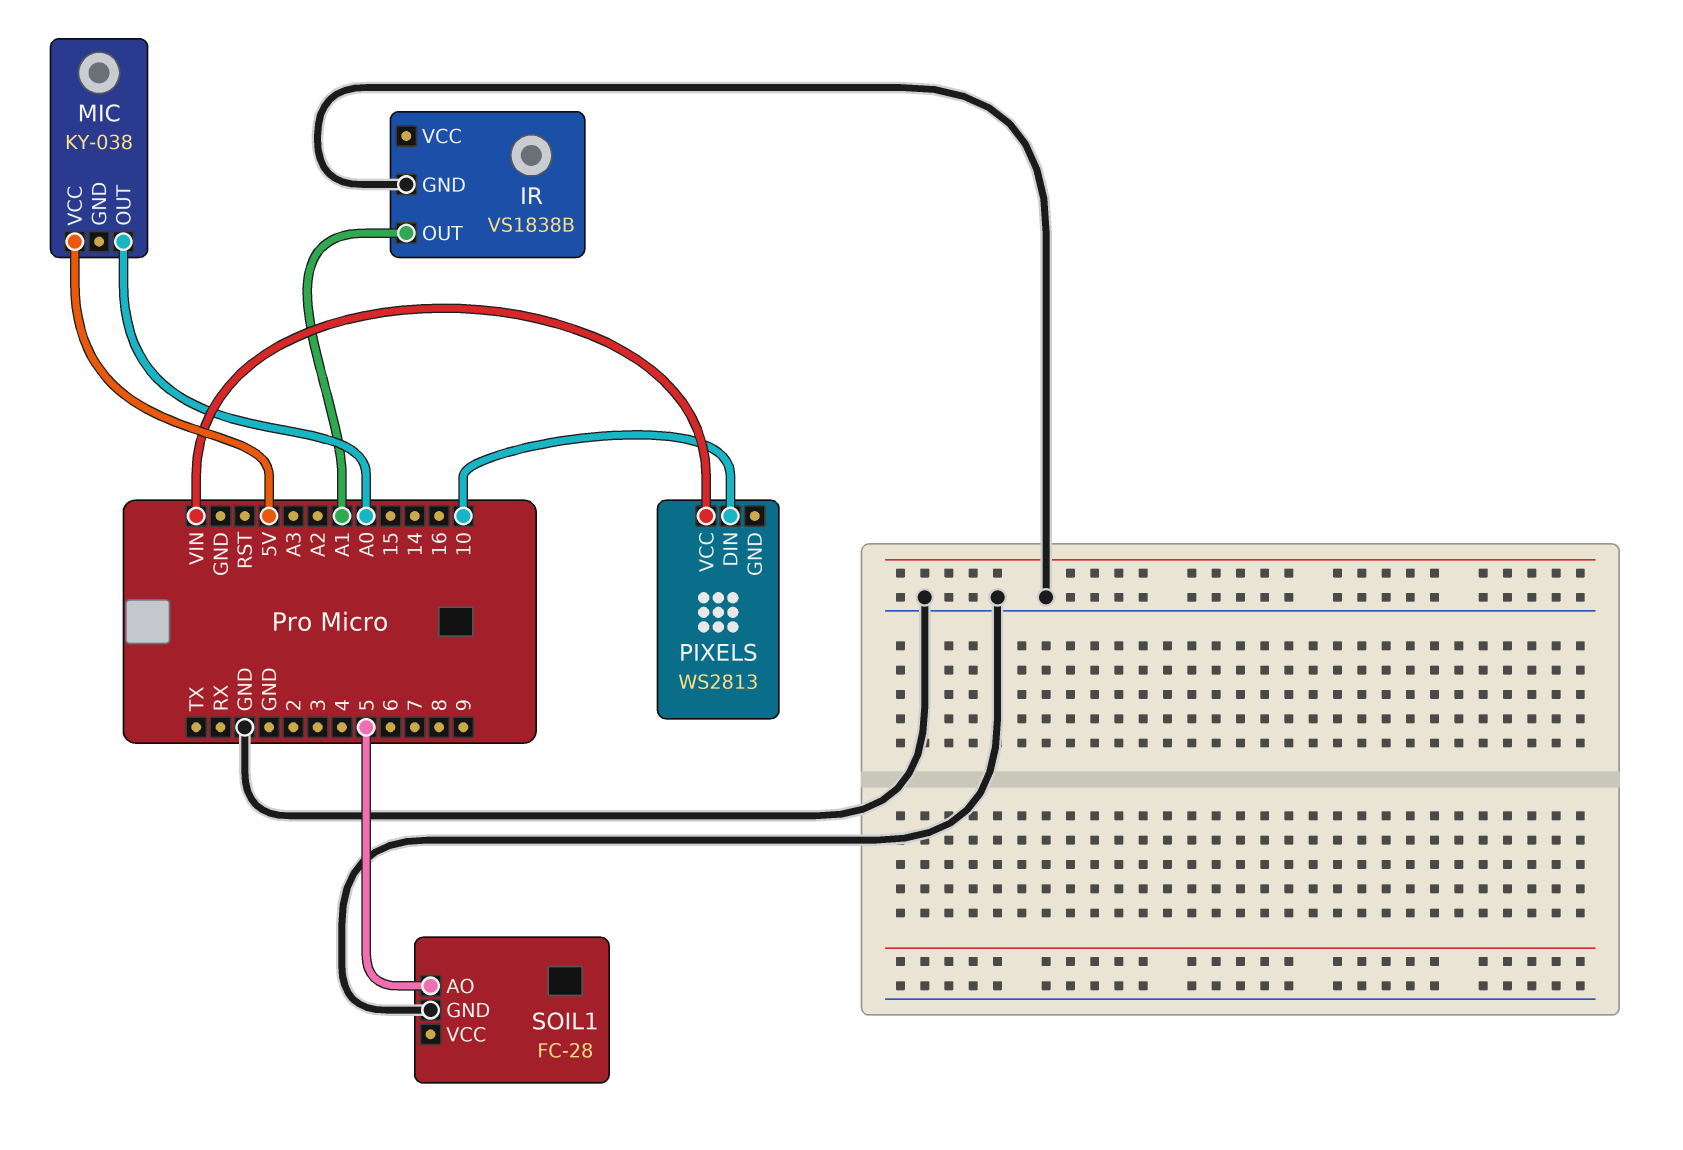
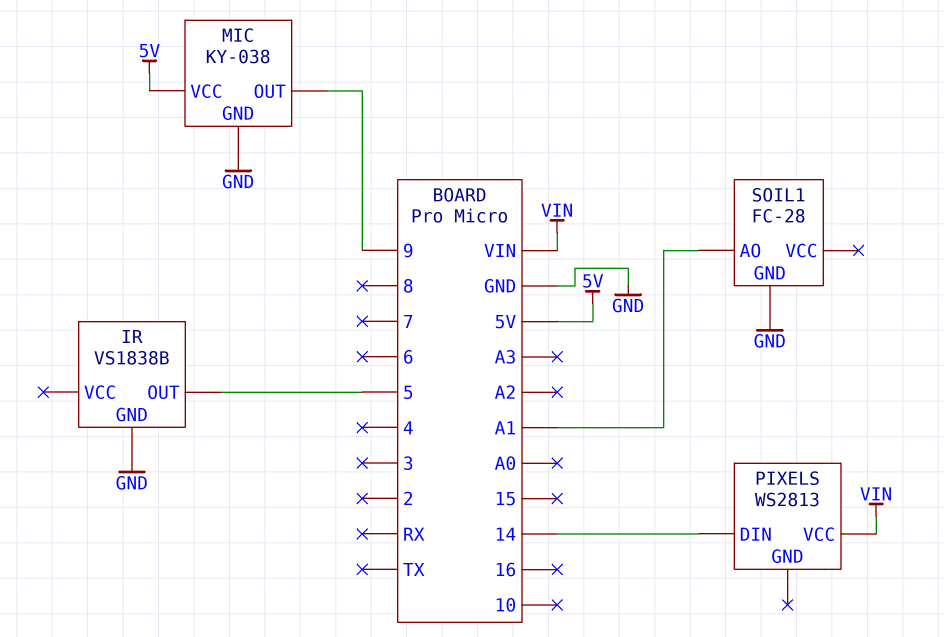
IR pin OUT: A1 -> 5
MIC pin GND: none -> GND
MIC pin OUT: A0 -> 9
PIXELS pin DIN: 10 -> 14
SOIL1 pin AO: 5 -> A1

